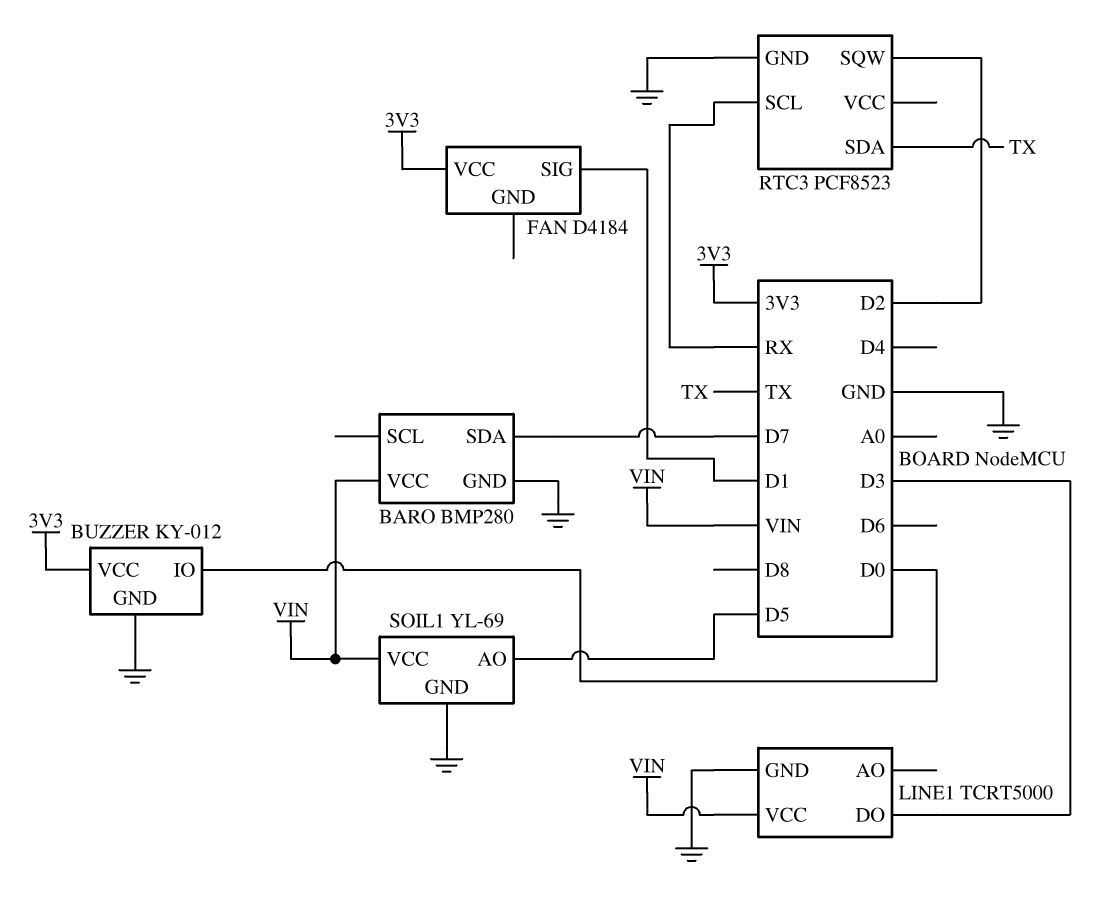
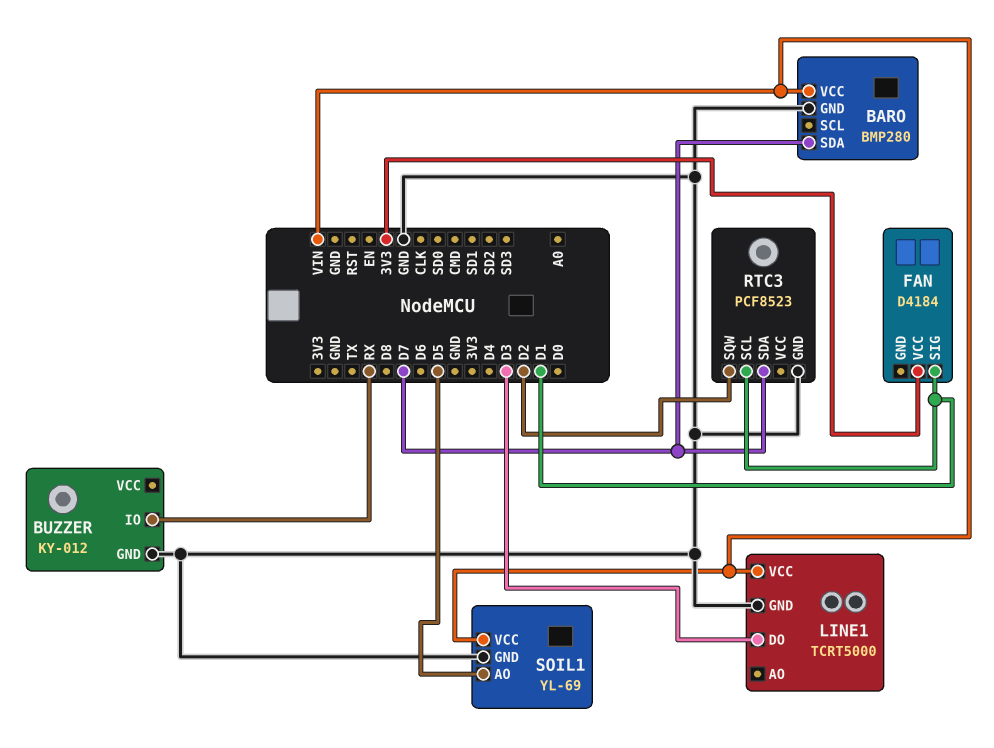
BUZZER pin IO: D0 -> RX
BUZZER pin VCC: 3V3 -> none
RTC3 pin SCL: RX -> D1
RTC3 pin SDA: TX -> D7

